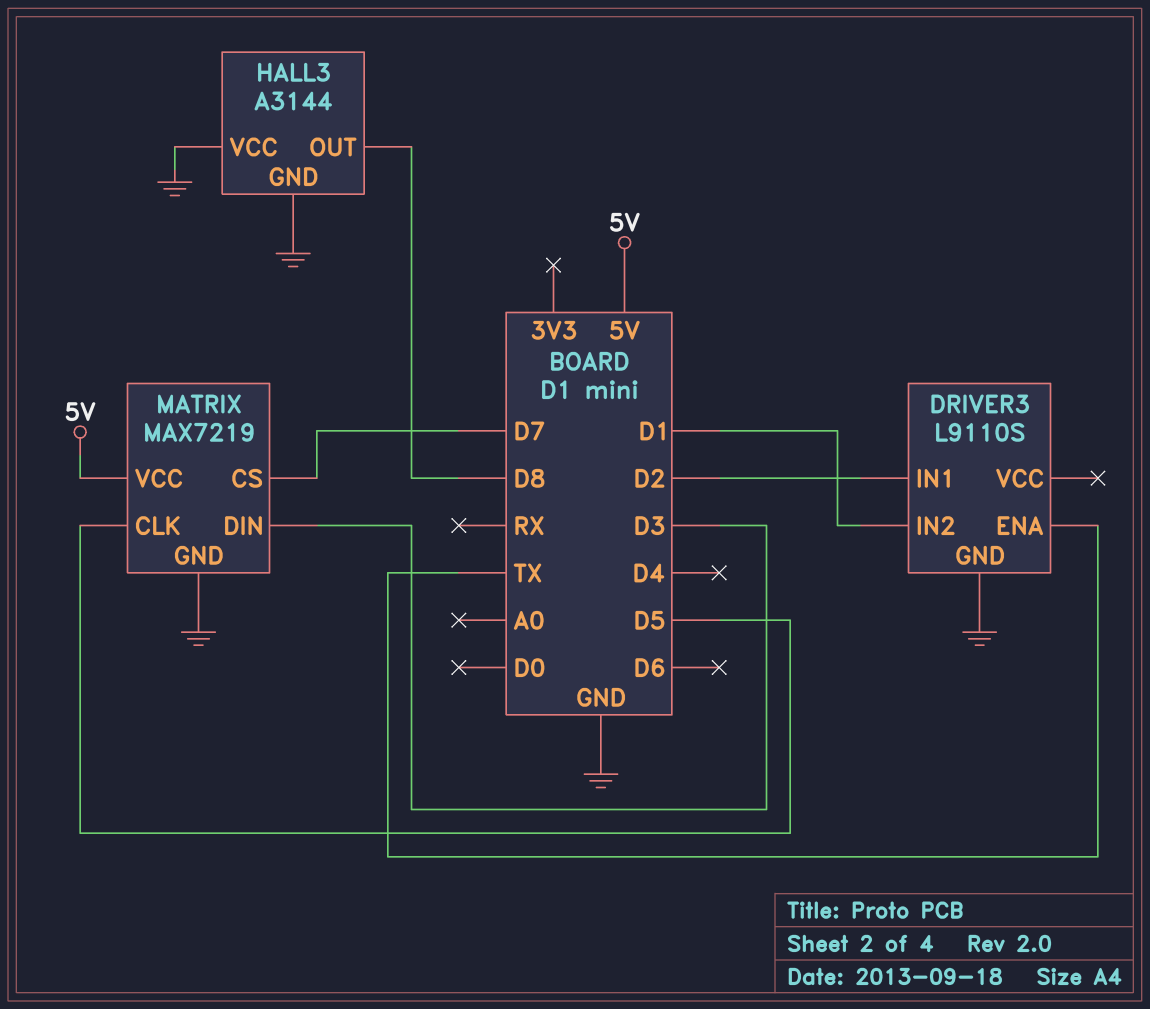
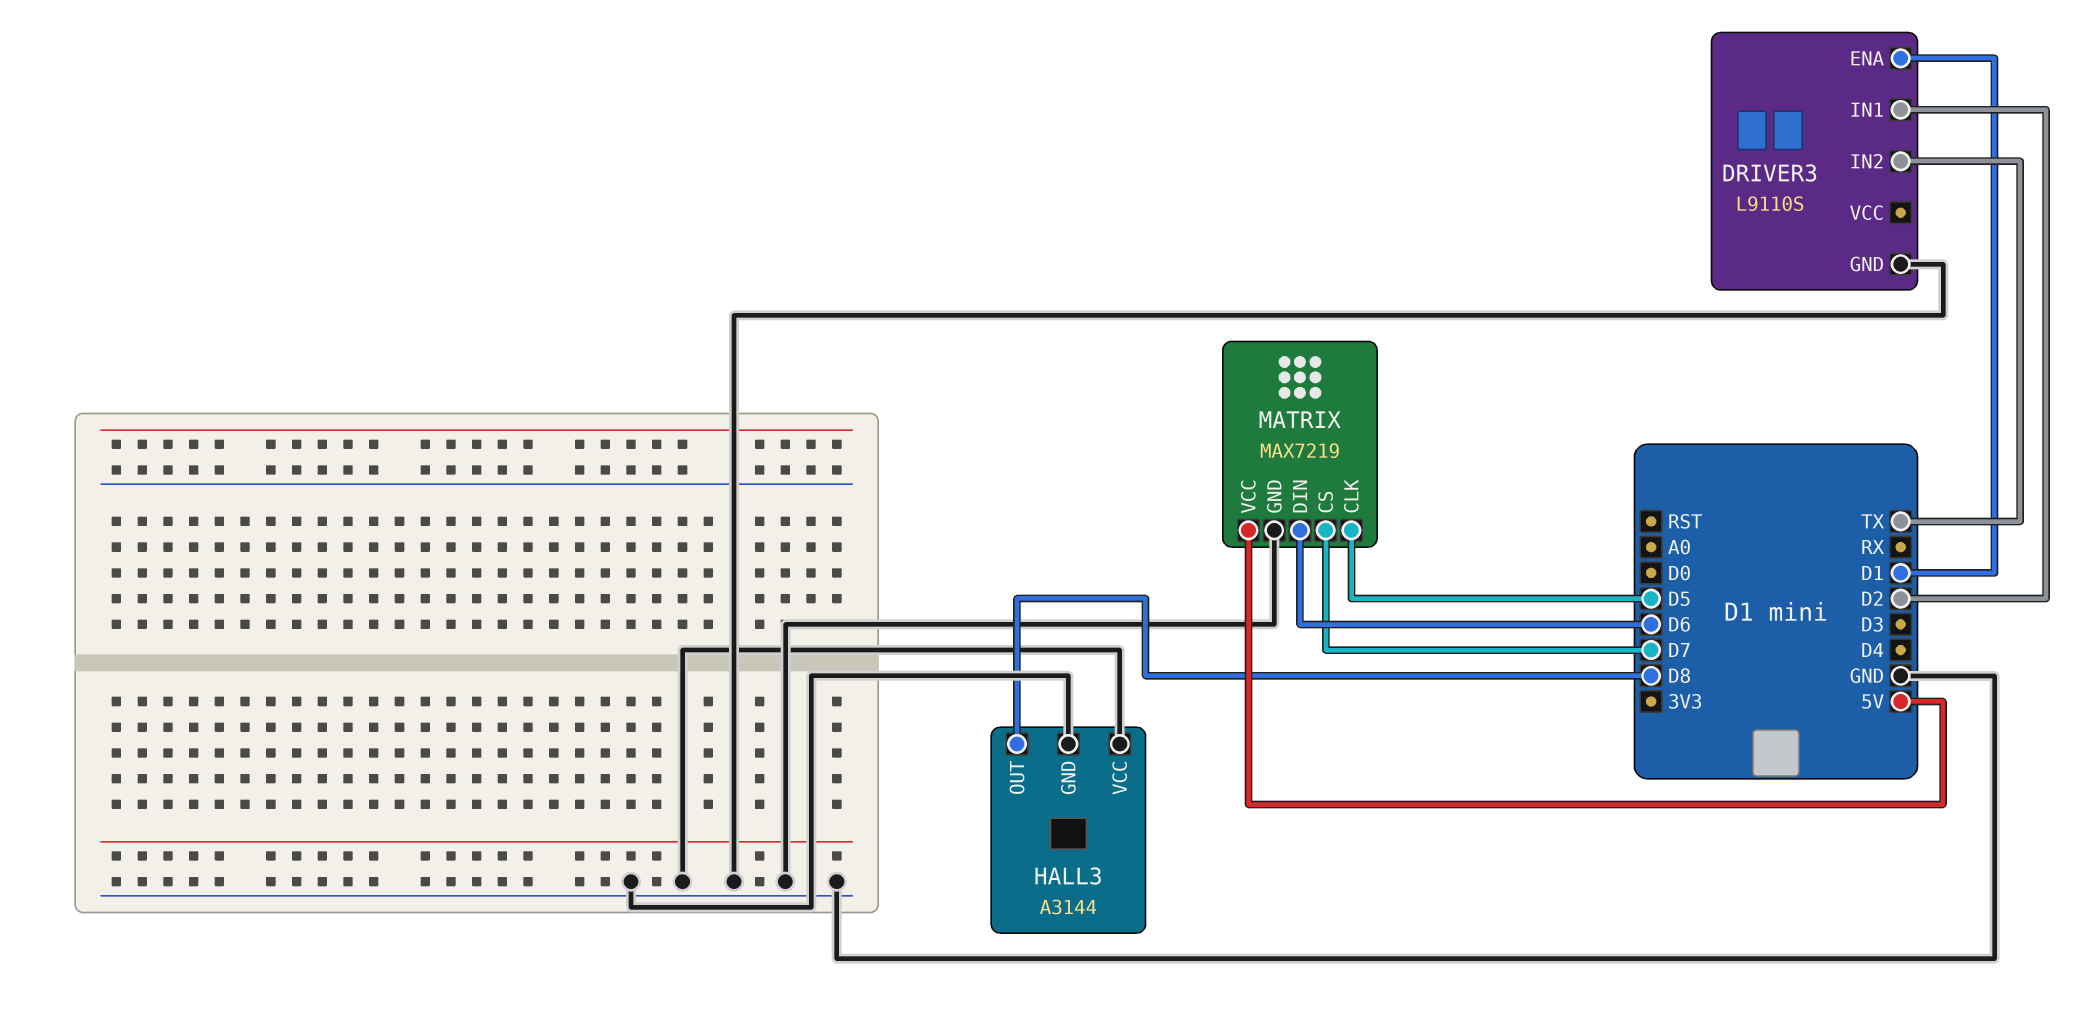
DRIVER3 pin ENA: TX -> D1
DRIVER3 pin IN2: D1 -> TX
MATRIX pin DIN: D3 -> D6

